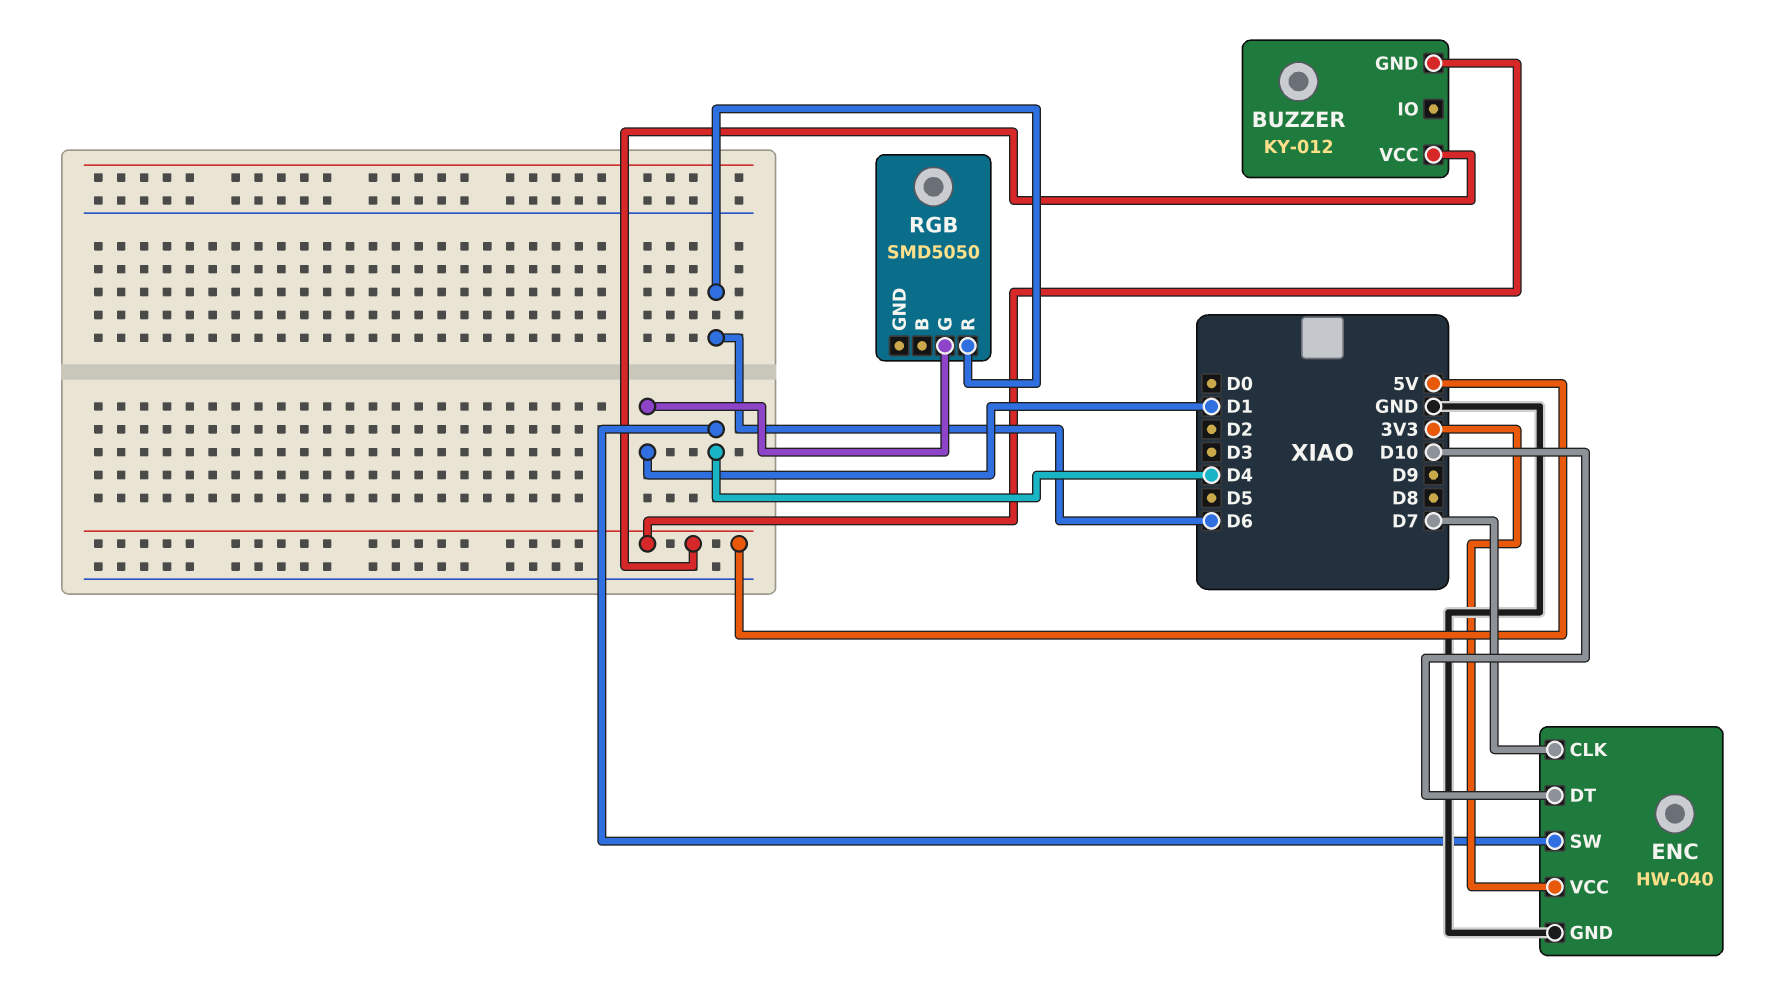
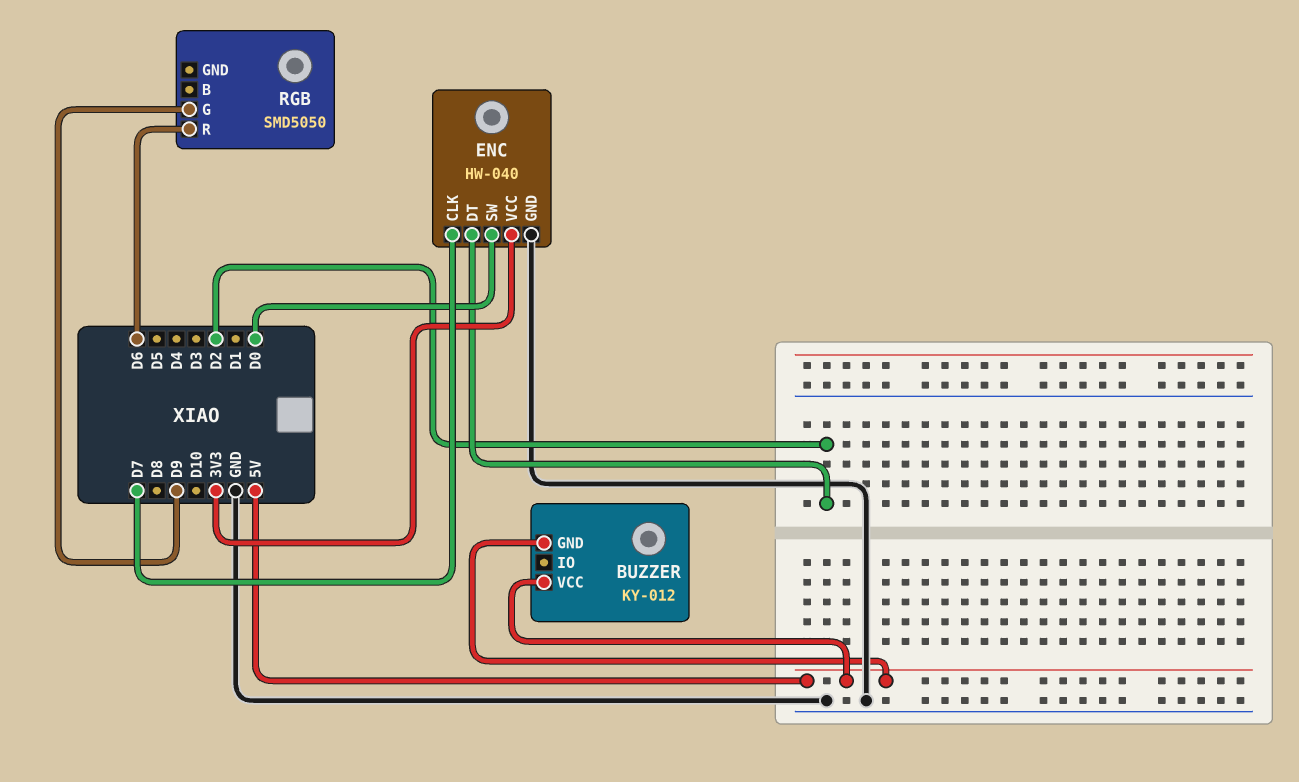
ENC pin DT: D10 -> D2
ENC pin SW: D4 -> D0
RGB pin G: D1 -> D9

